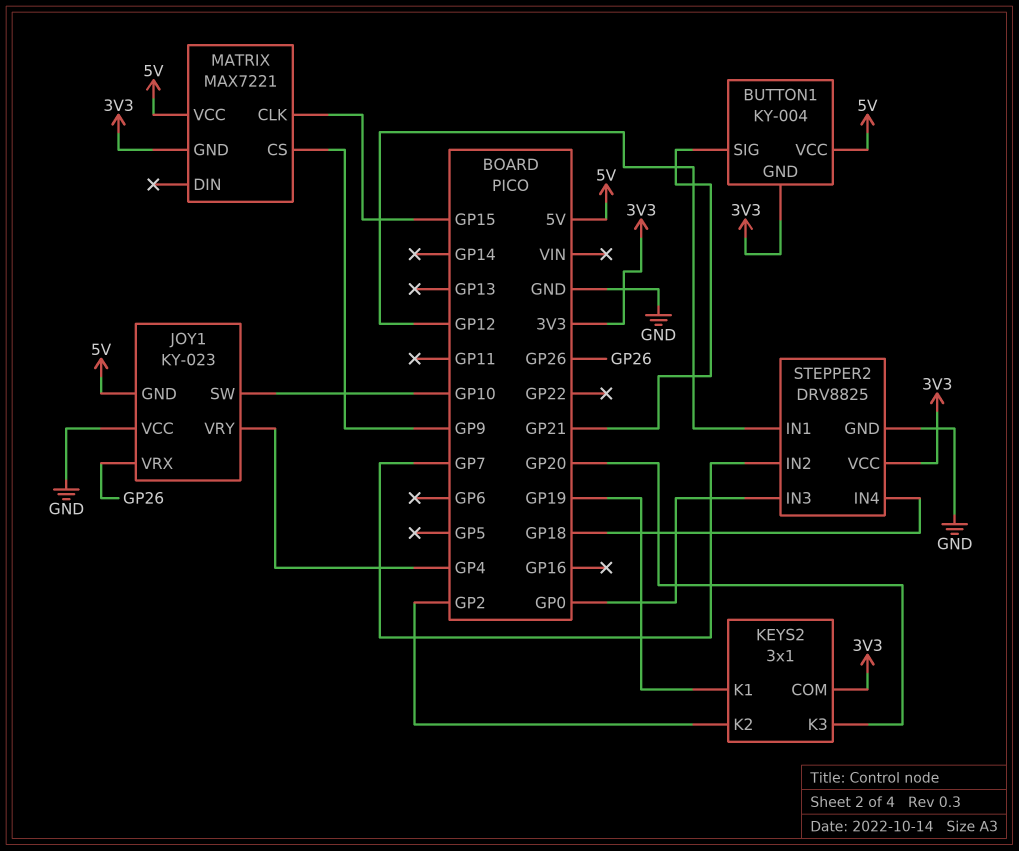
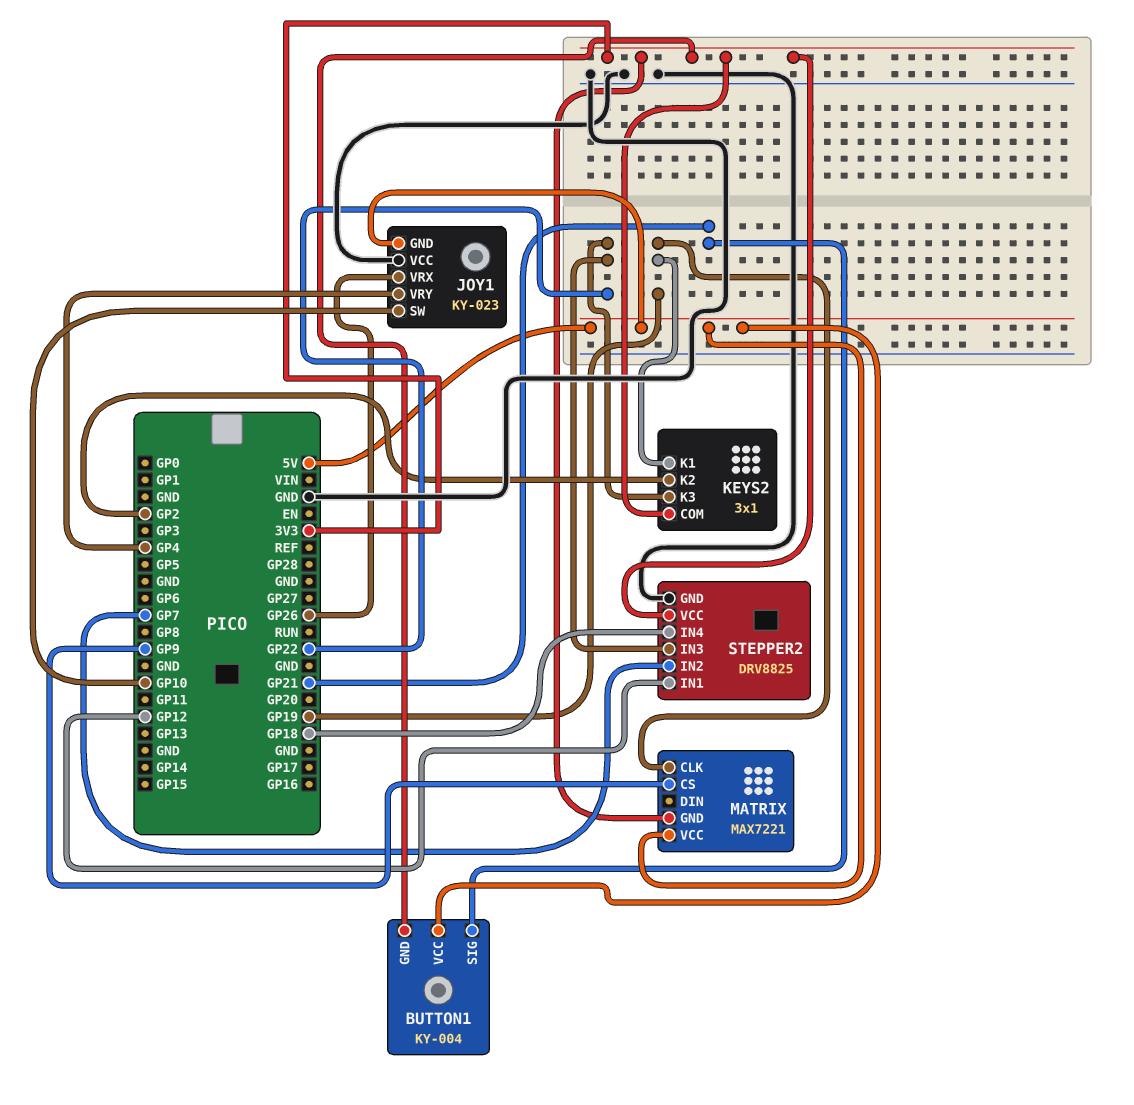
KEYS2 pin K3: GP20 -> GP22
MATRIX pin CLK: GP15 -> GP19
STEPPER2 pin IN3: GP0 -> GP22

